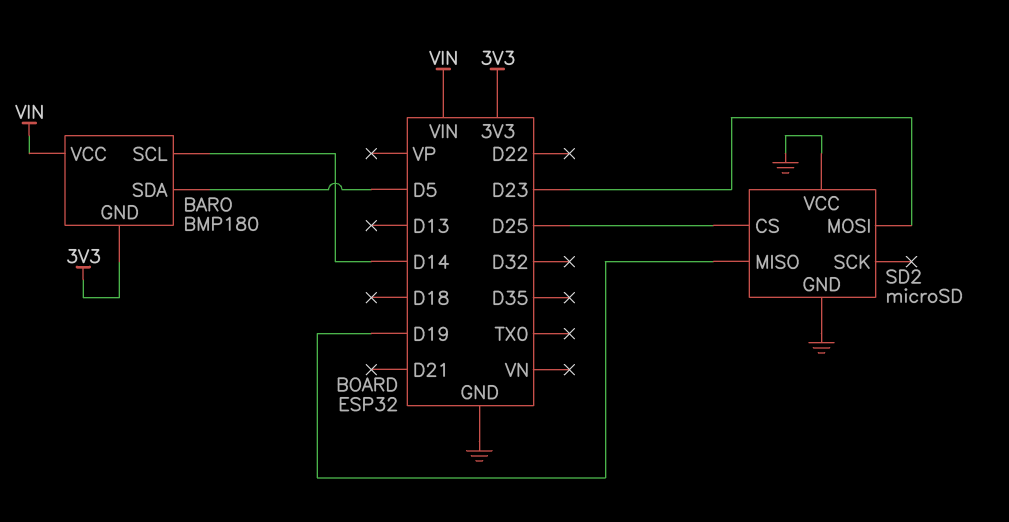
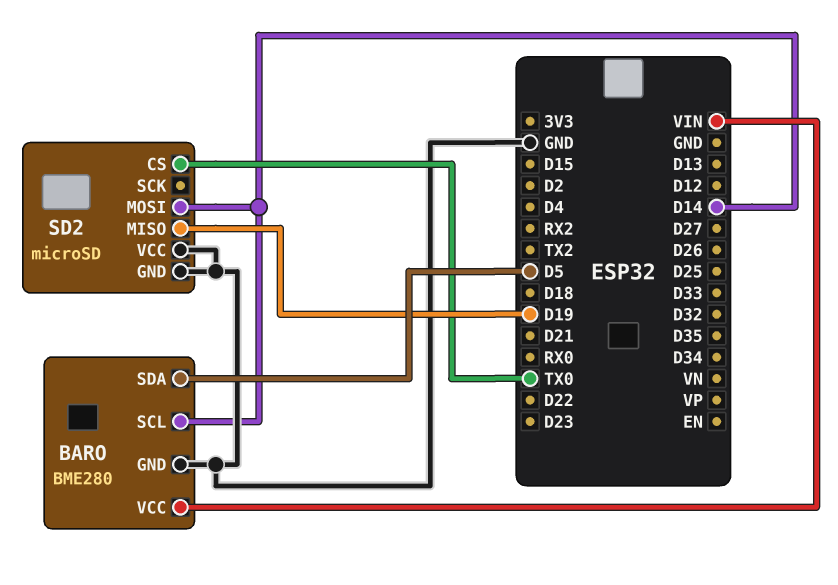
BARO: BMP180 -> BME280
BARO pin GND: 3V3 -> GND
SD2 pin CS: D25 -> TX0
SD2 pin MOSI: D23 -> D14

